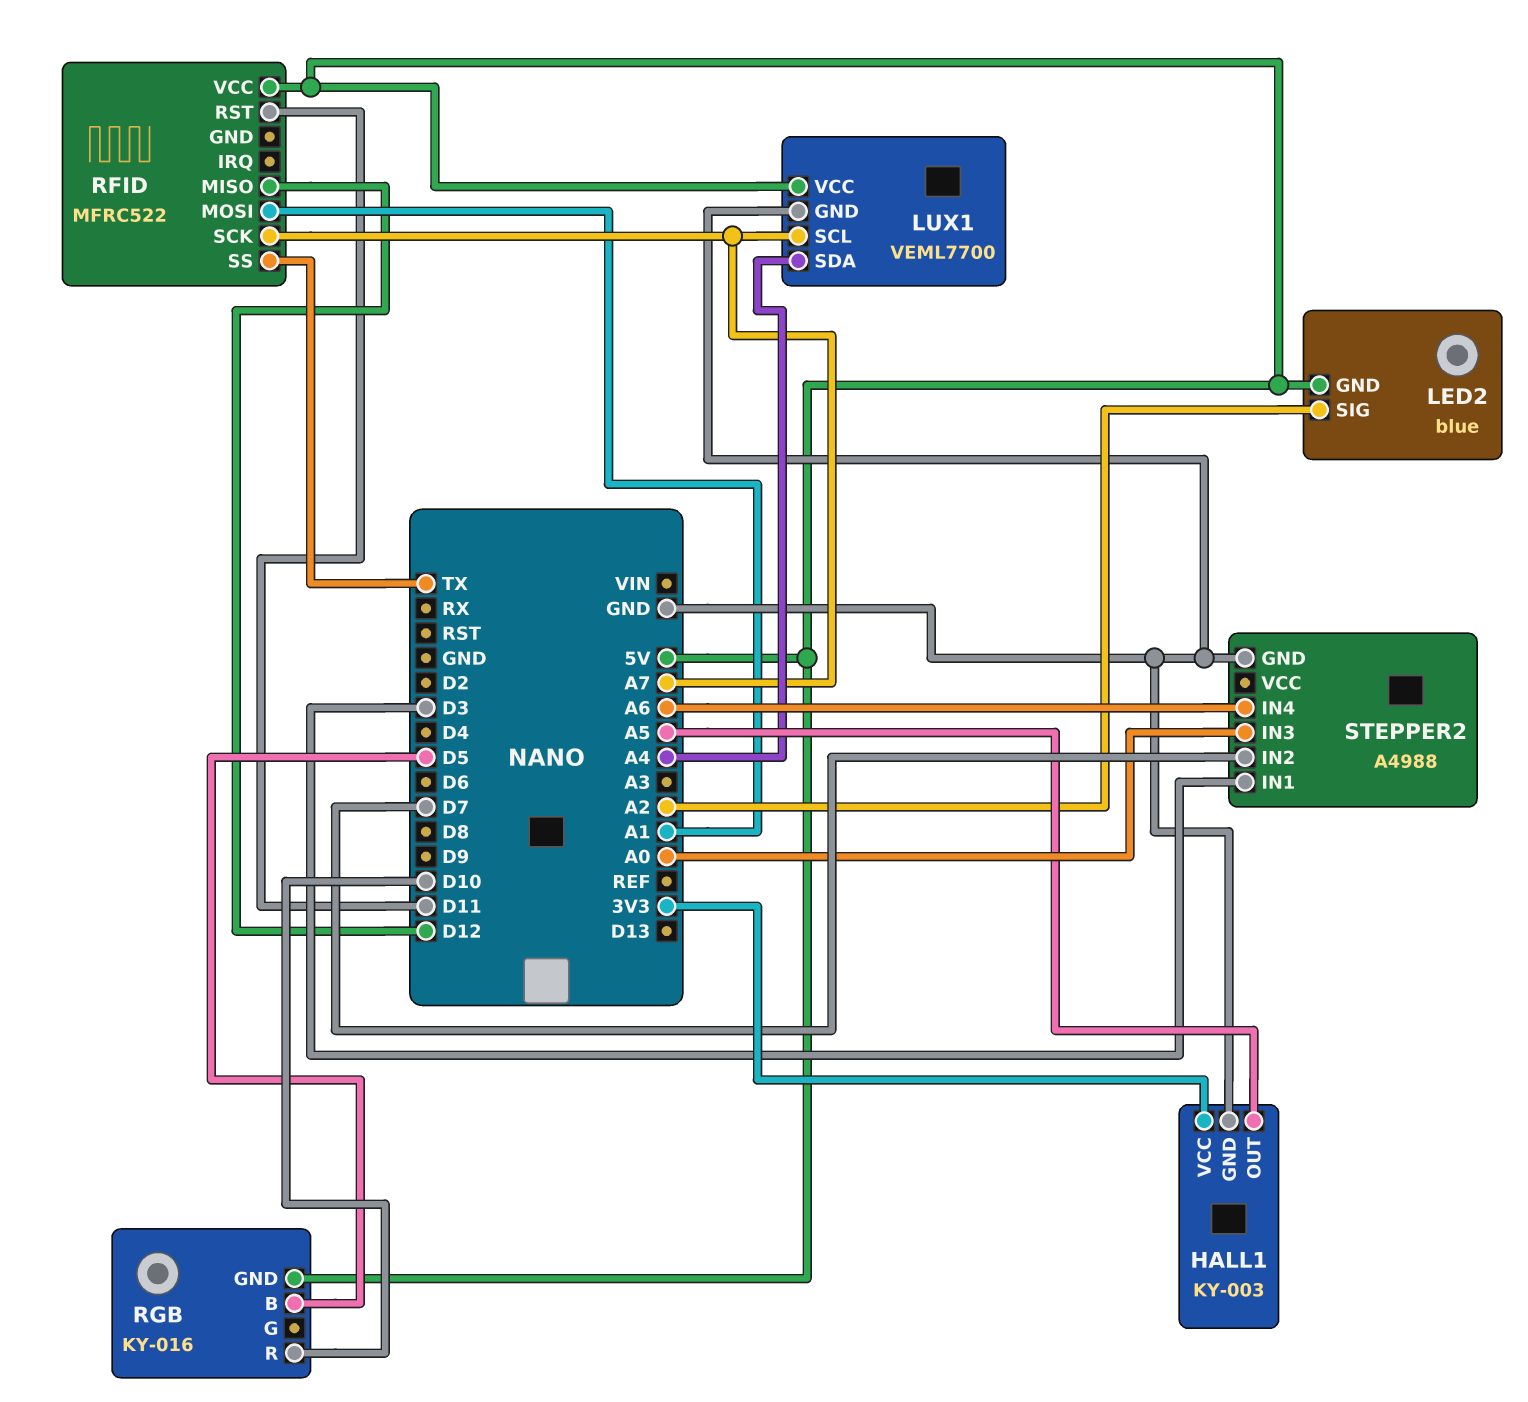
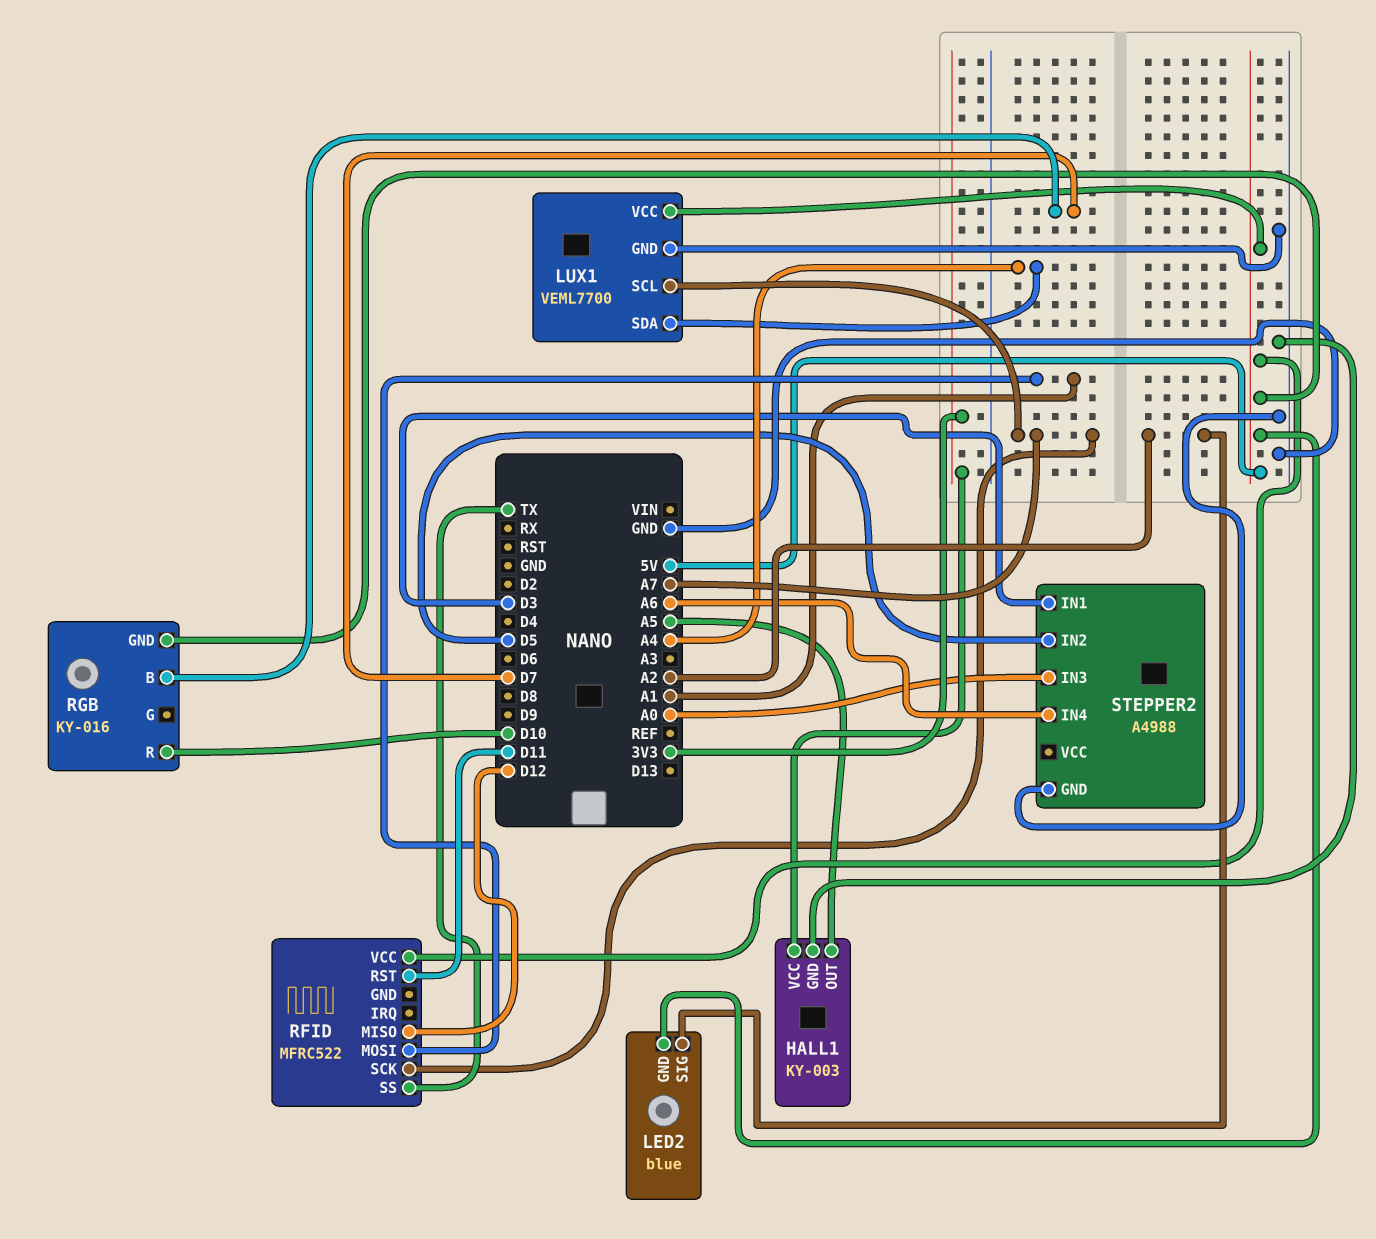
RGB pin B: D5 -> D7
STEPPER2 pin IN2: D7 -> D5

